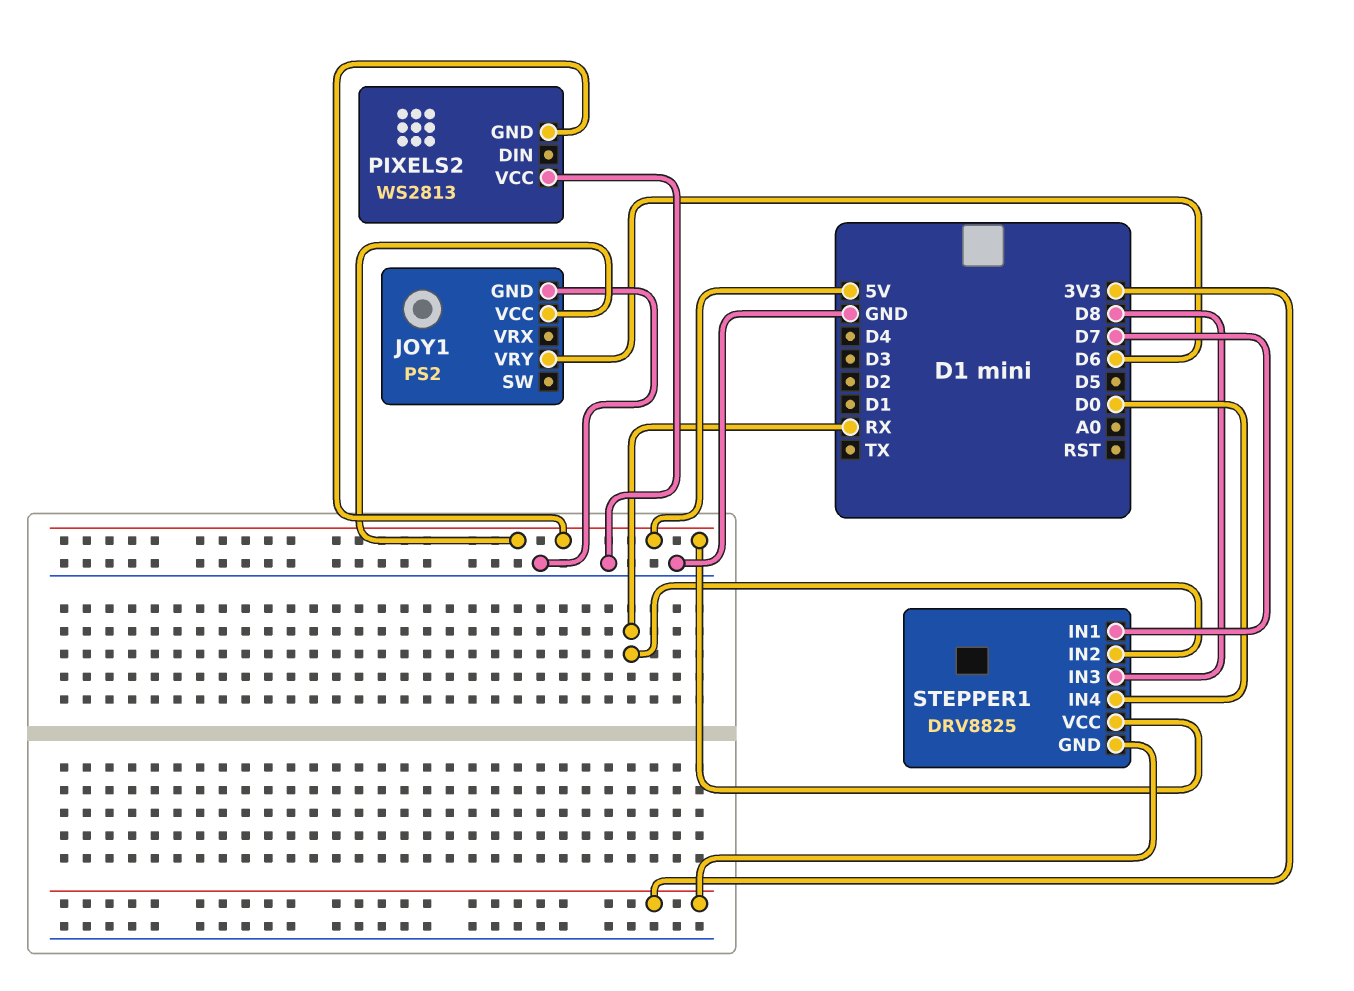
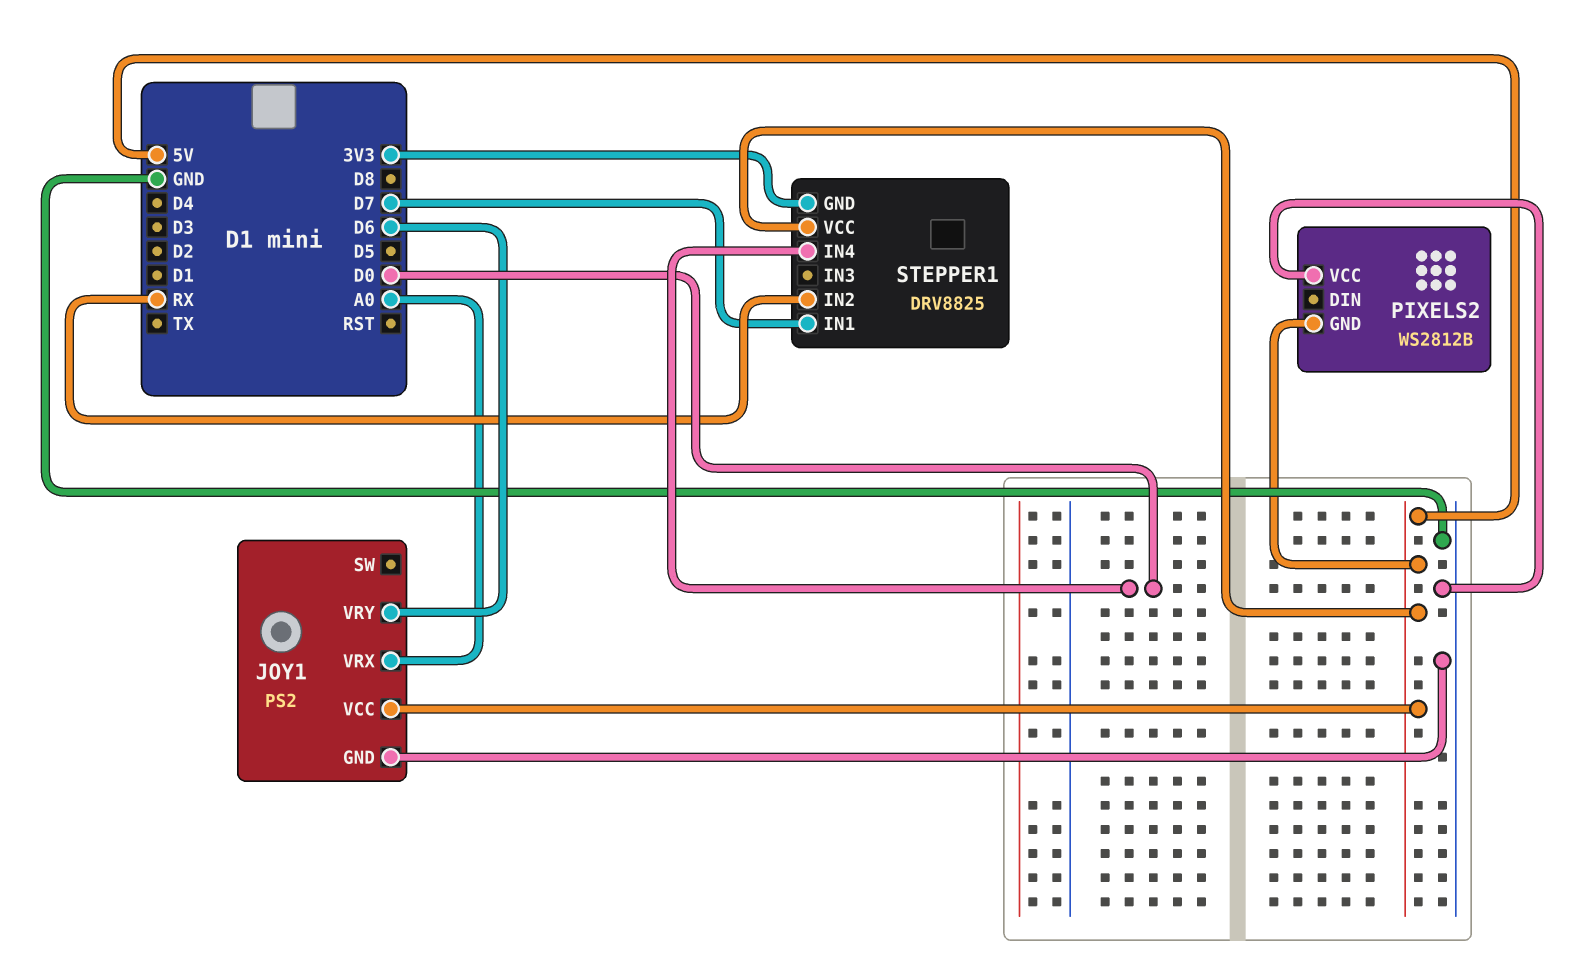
JOY1 pin VRX: none -> A0
PIXELS2: WS2813 -> WS2812B
STEPPER1 pin IN3: D8 -> none

